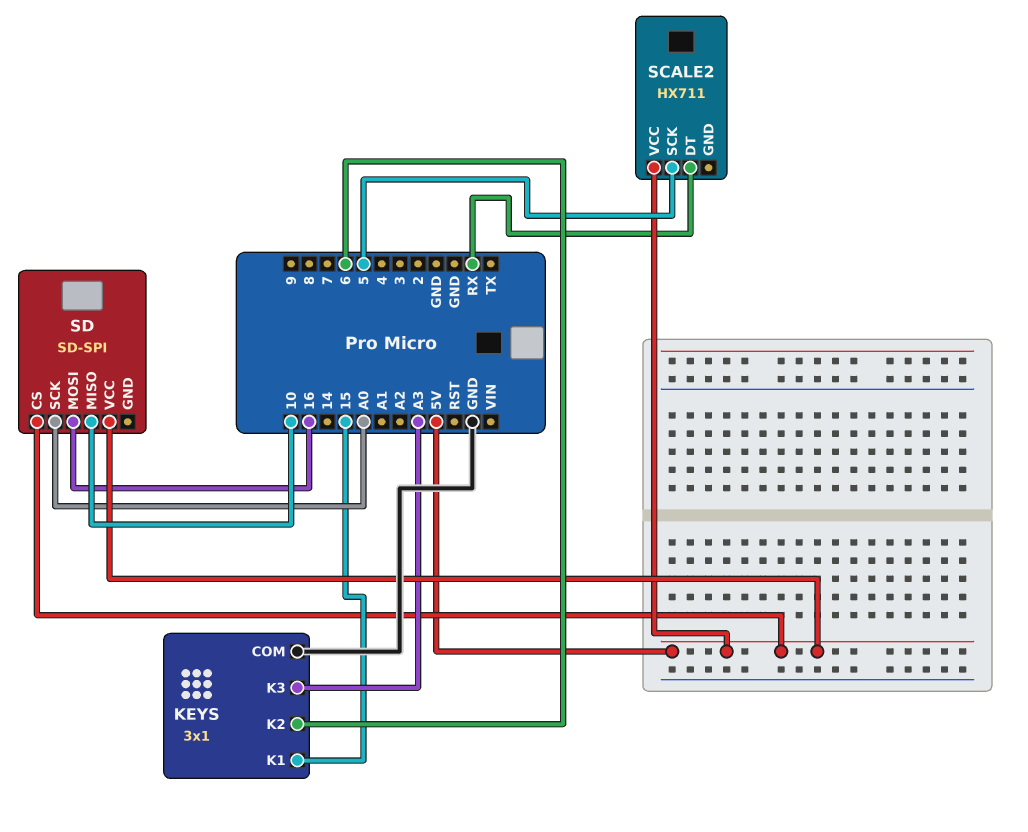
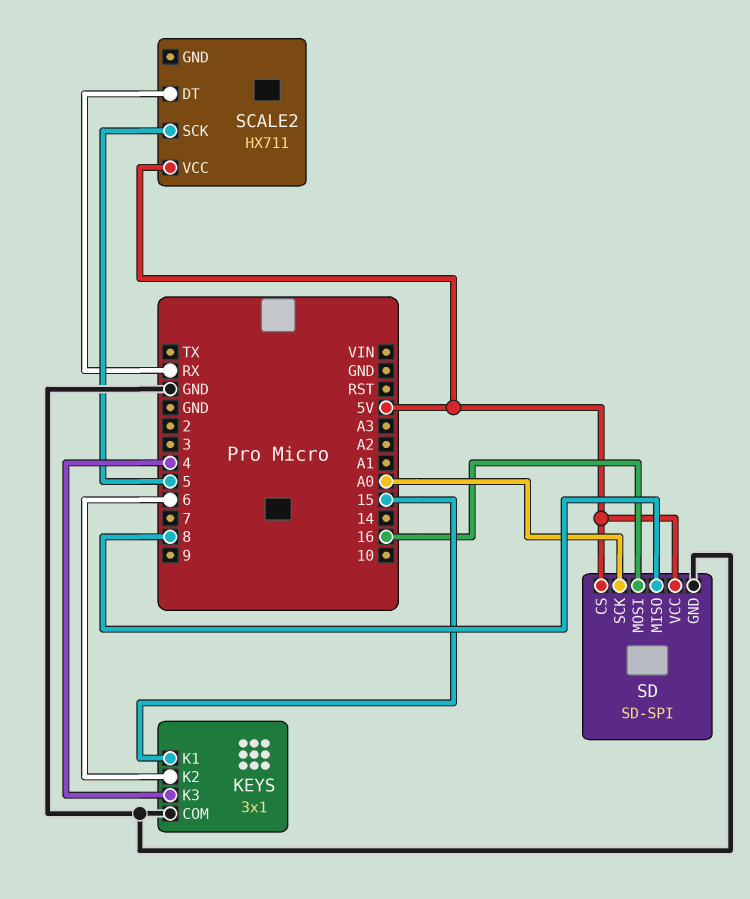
KEYS pin K3: A3 -> 4
SD pin GND: none -> GND
SD pin MISO: 10 -> 8

